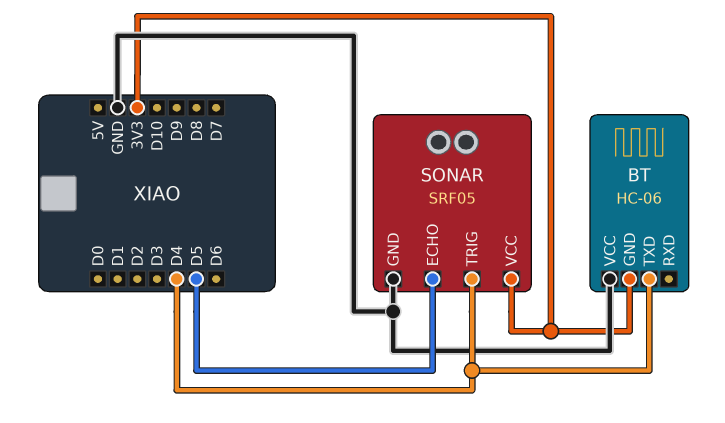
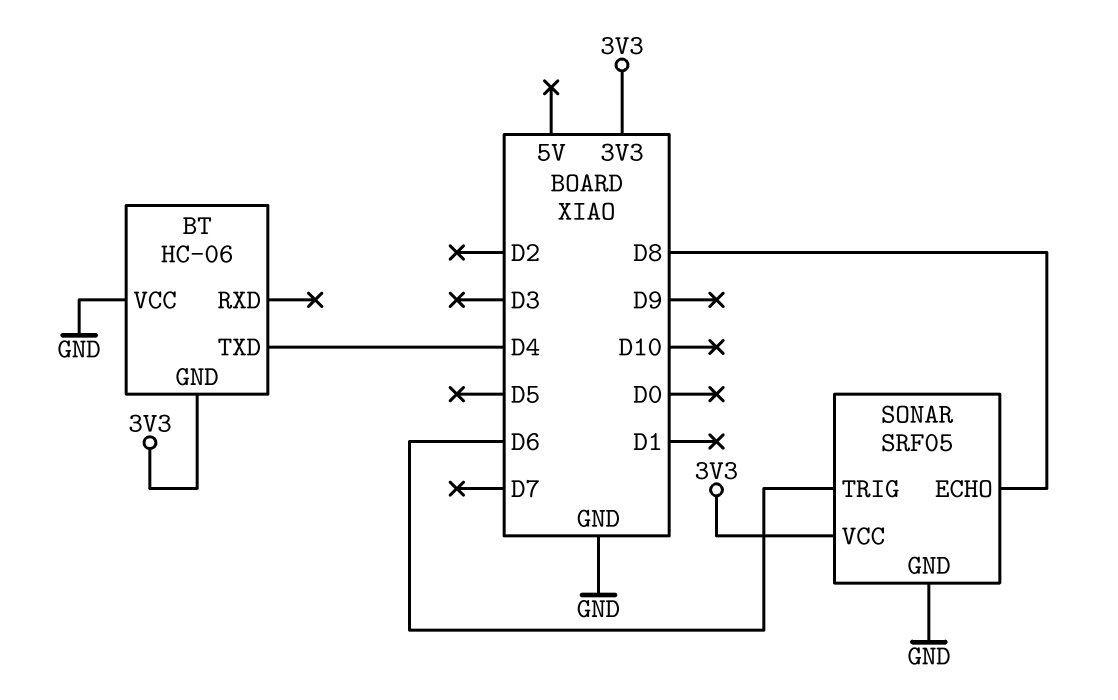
SONAR pin ECHO: D5 -> D8
SONAR pin TRIG: D4 -> D6

